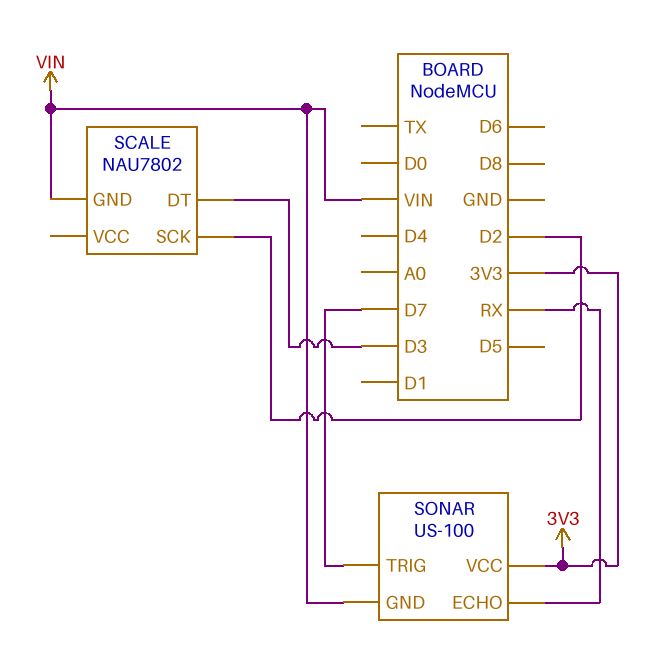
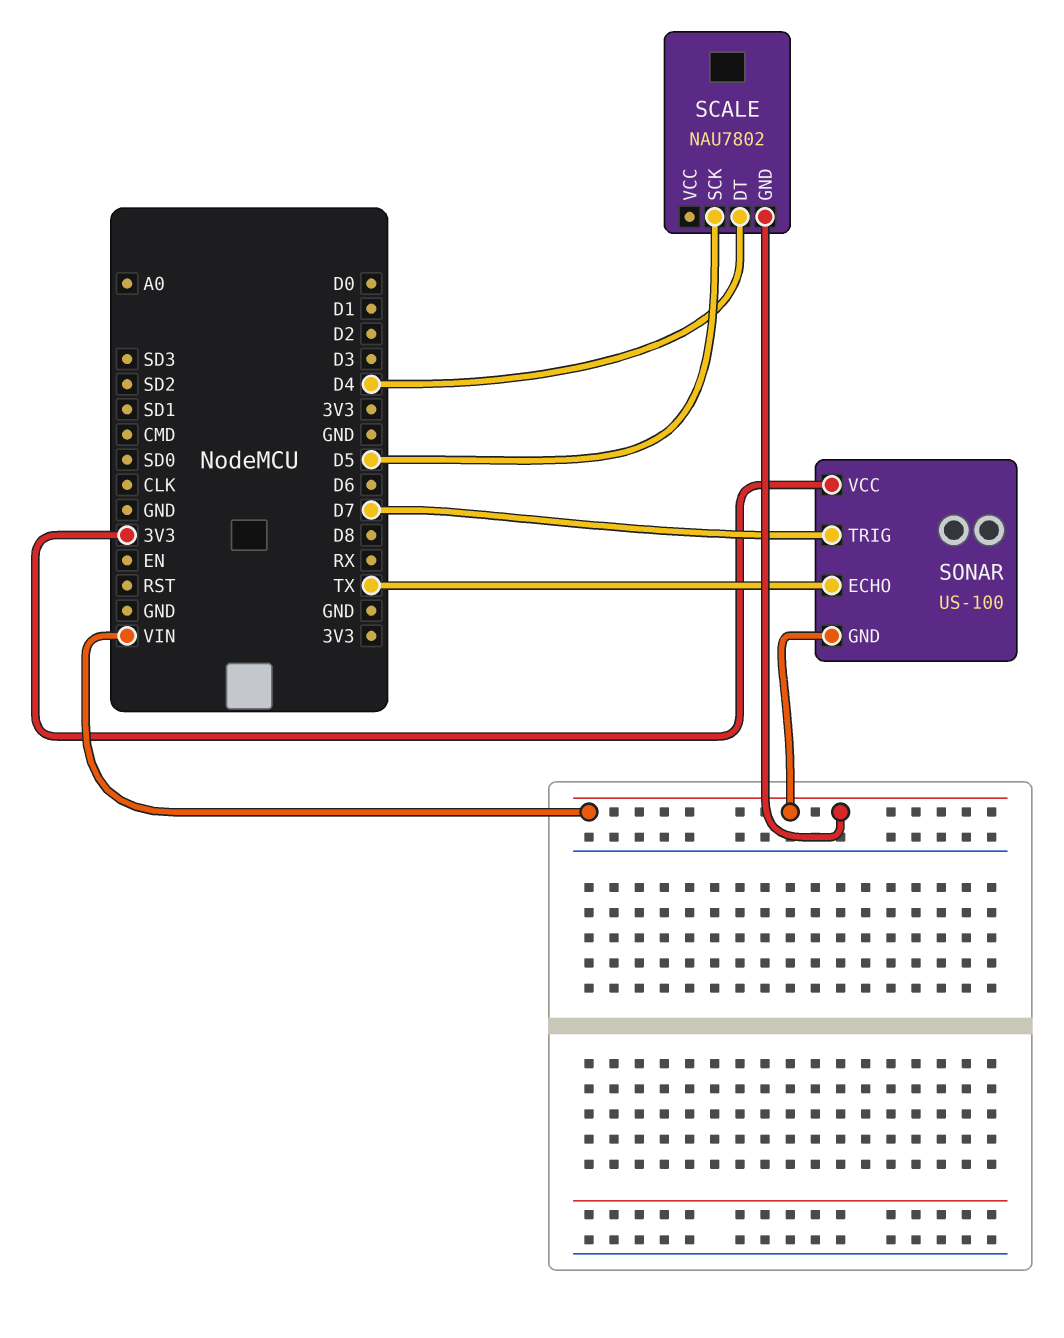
SCALE pin DT: D3 -> D4
SCALE pin SCK: D2 -> D5
SONAR pin ECHO: RX -> TX

